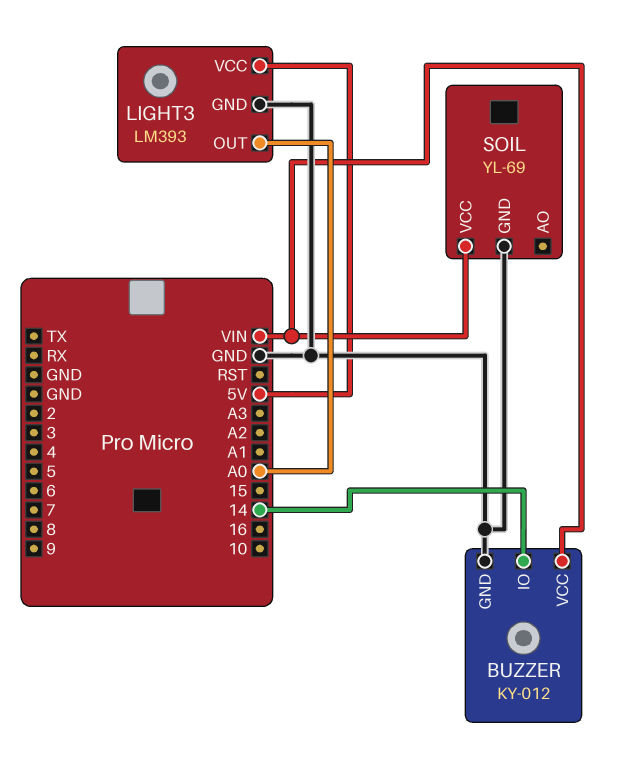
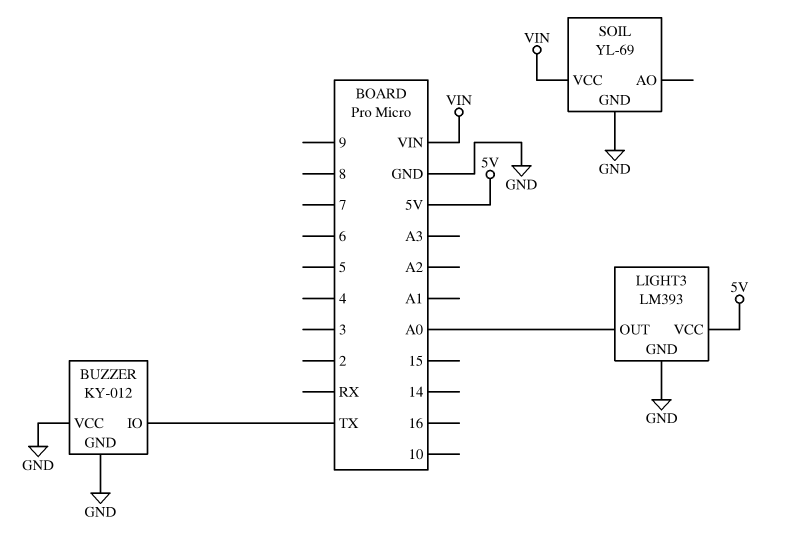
BUZZER pin IO: 14 -> TX
BUZZER pin VCC: VIN -> GND

